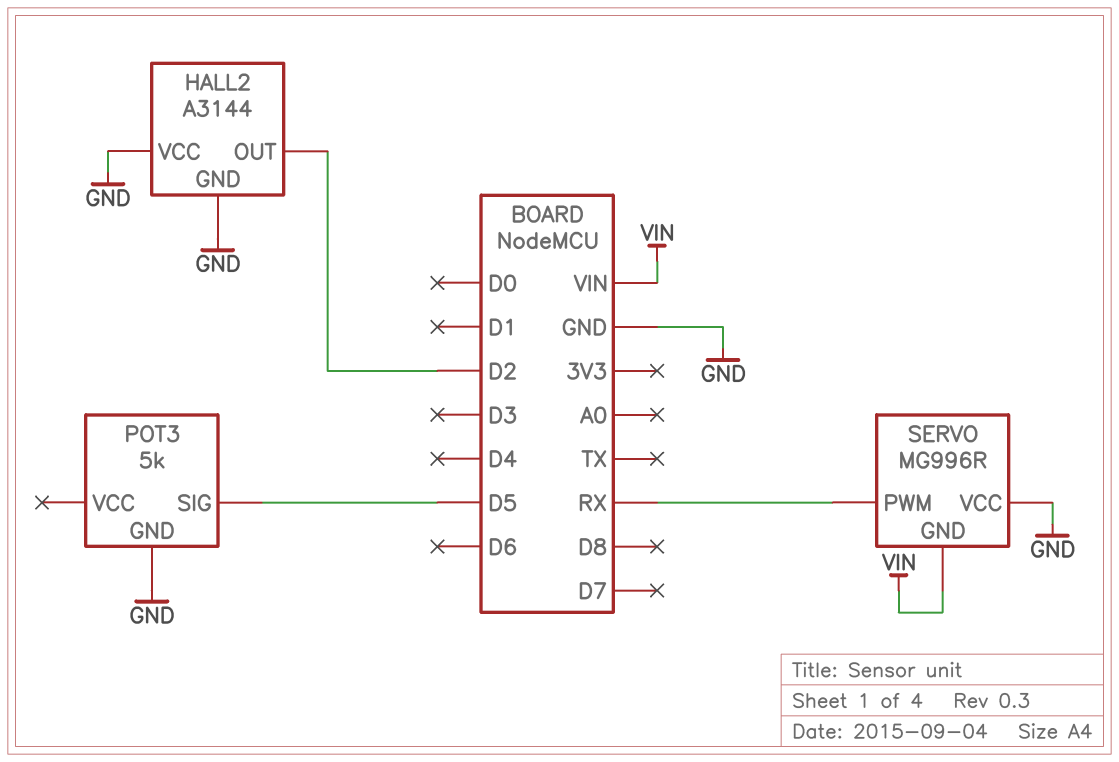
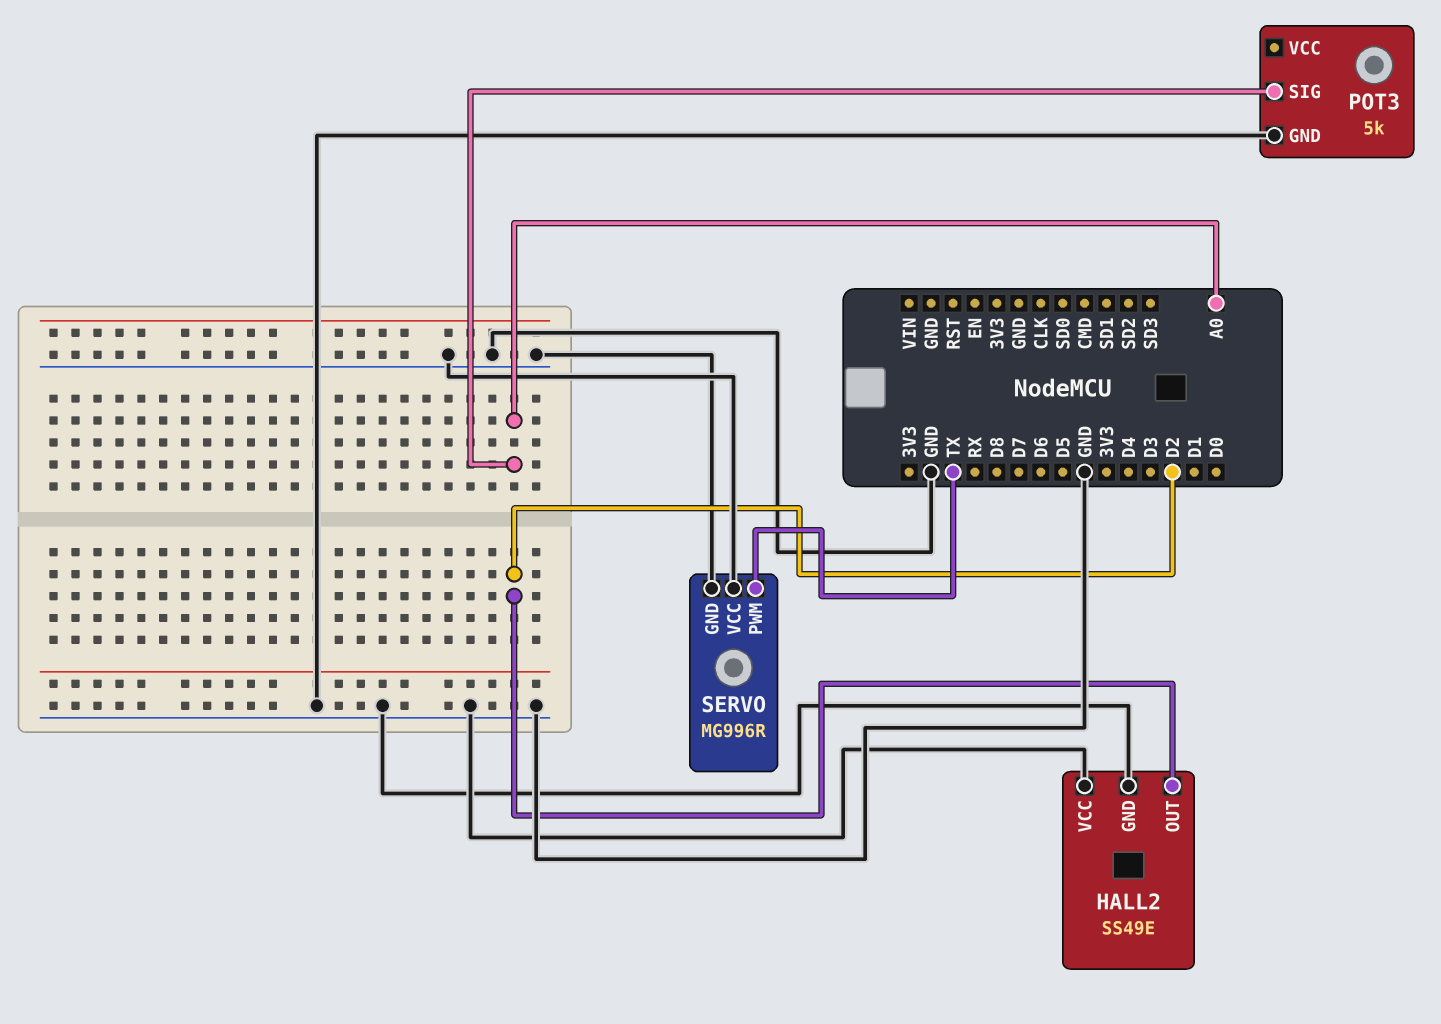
HALL2: A3144 -> SS49E
POT3 pin SIG: D5 -> A0
SERVO pin GND: VIN -> GND
SERVO pin PWM: RX -> TX

